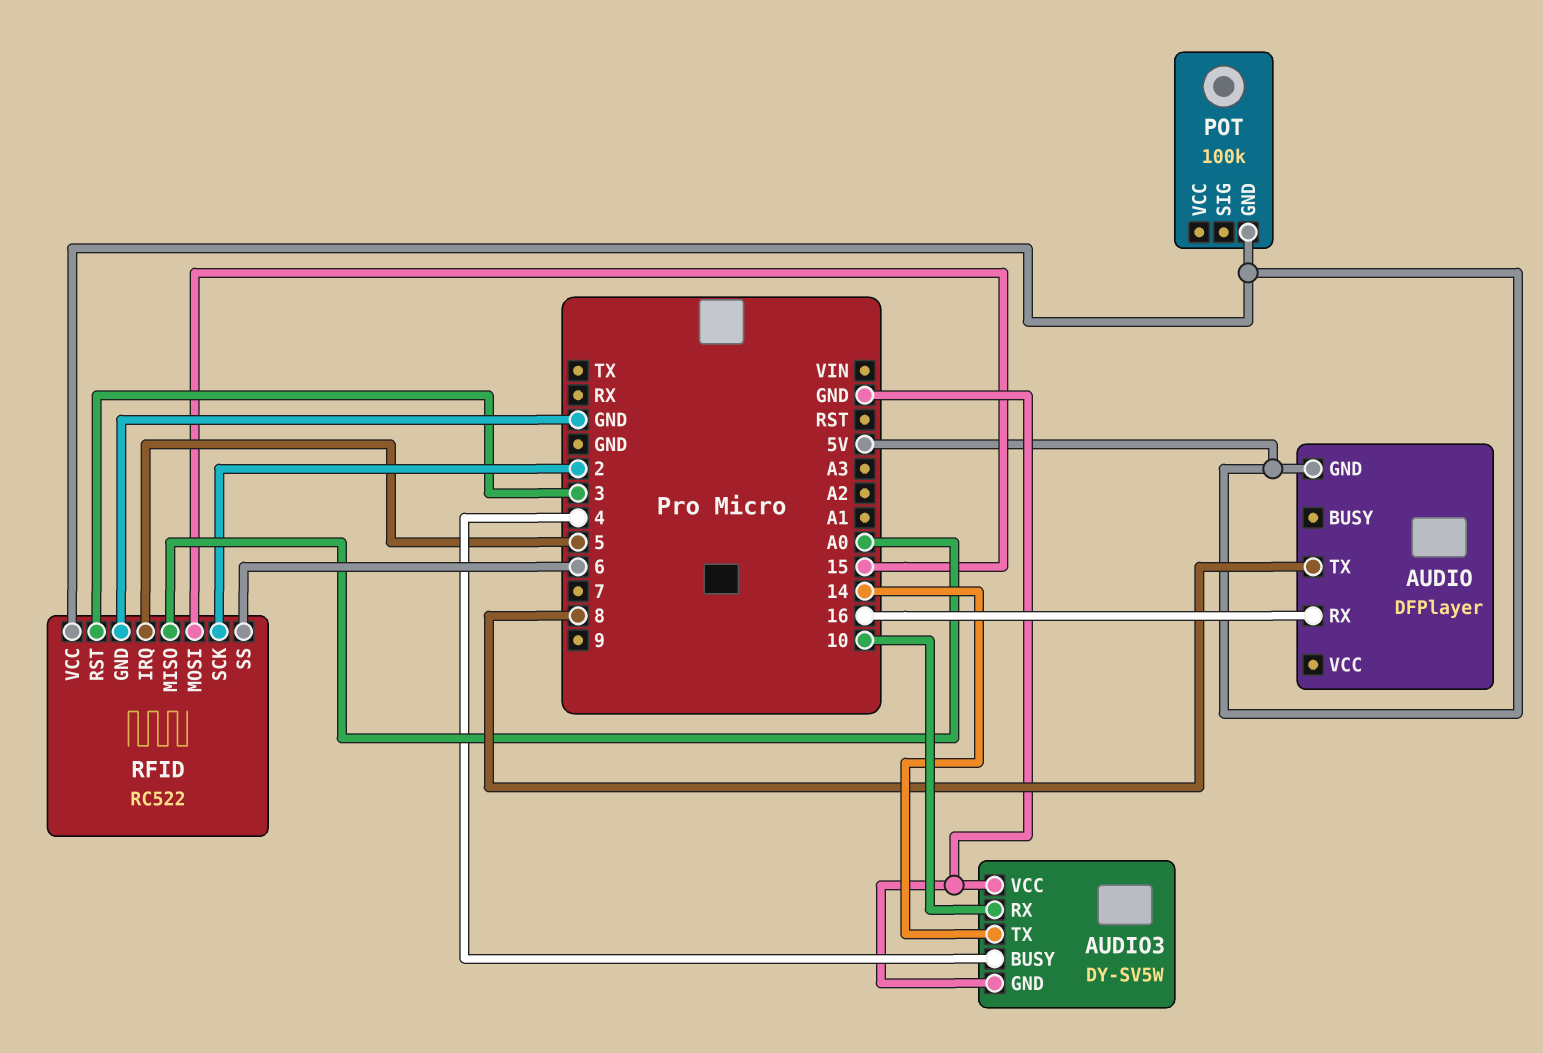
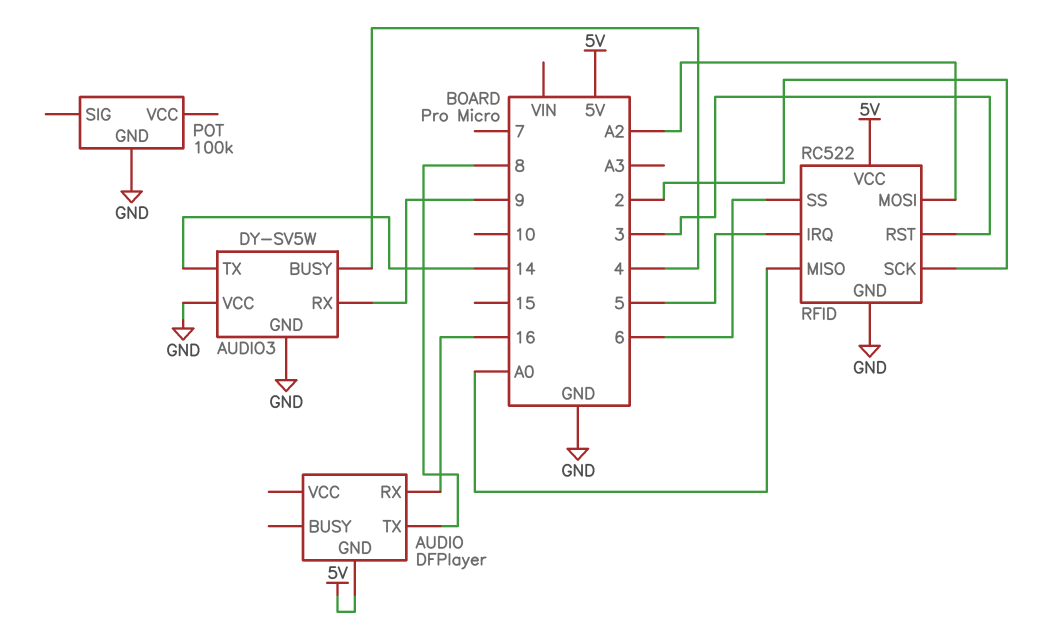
AUDIO3 pin RX: 10 -> 9
POT pin GND: 5V -> GND
RFID pin MOSI: 15 -> A2

